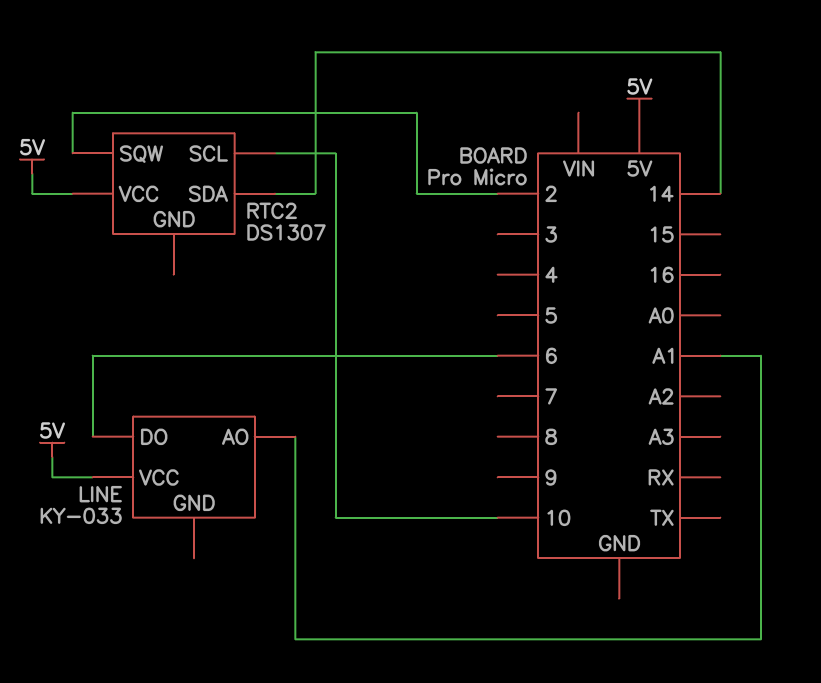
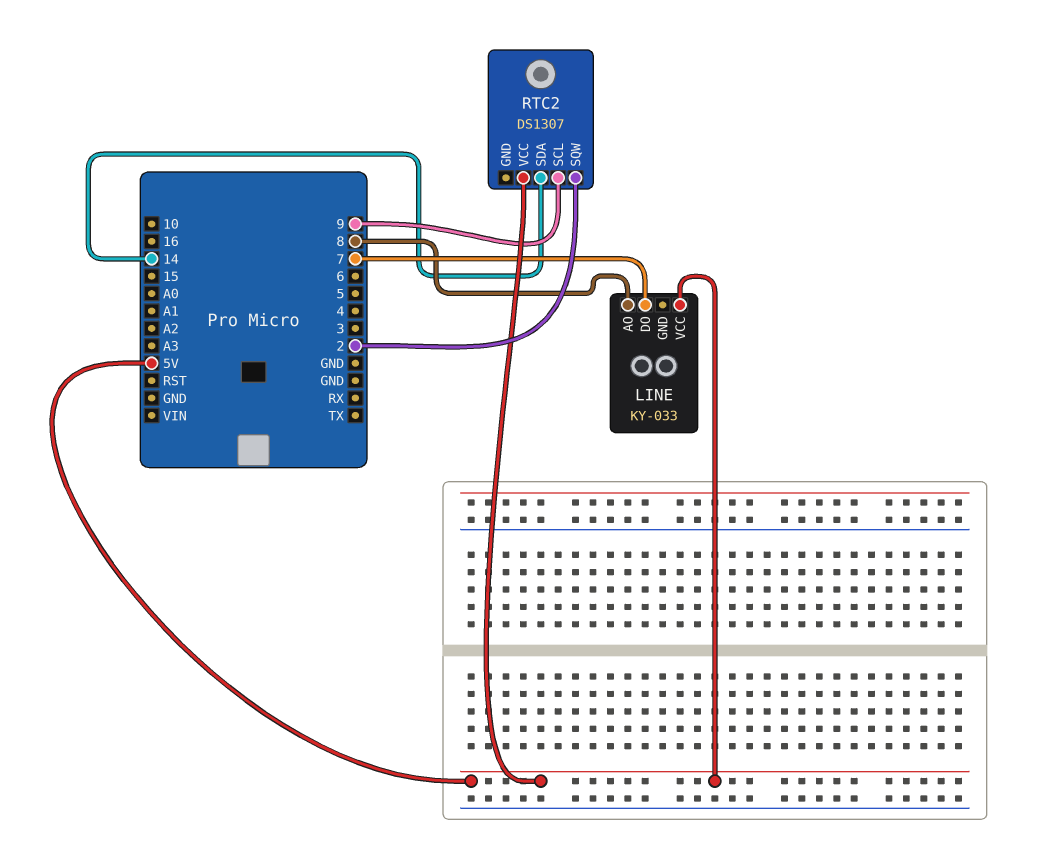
LINE pin AO: A1 -> 8
LINE pin DO: 6 -> 7
RTC2 pin SCL: 10 -> 9

